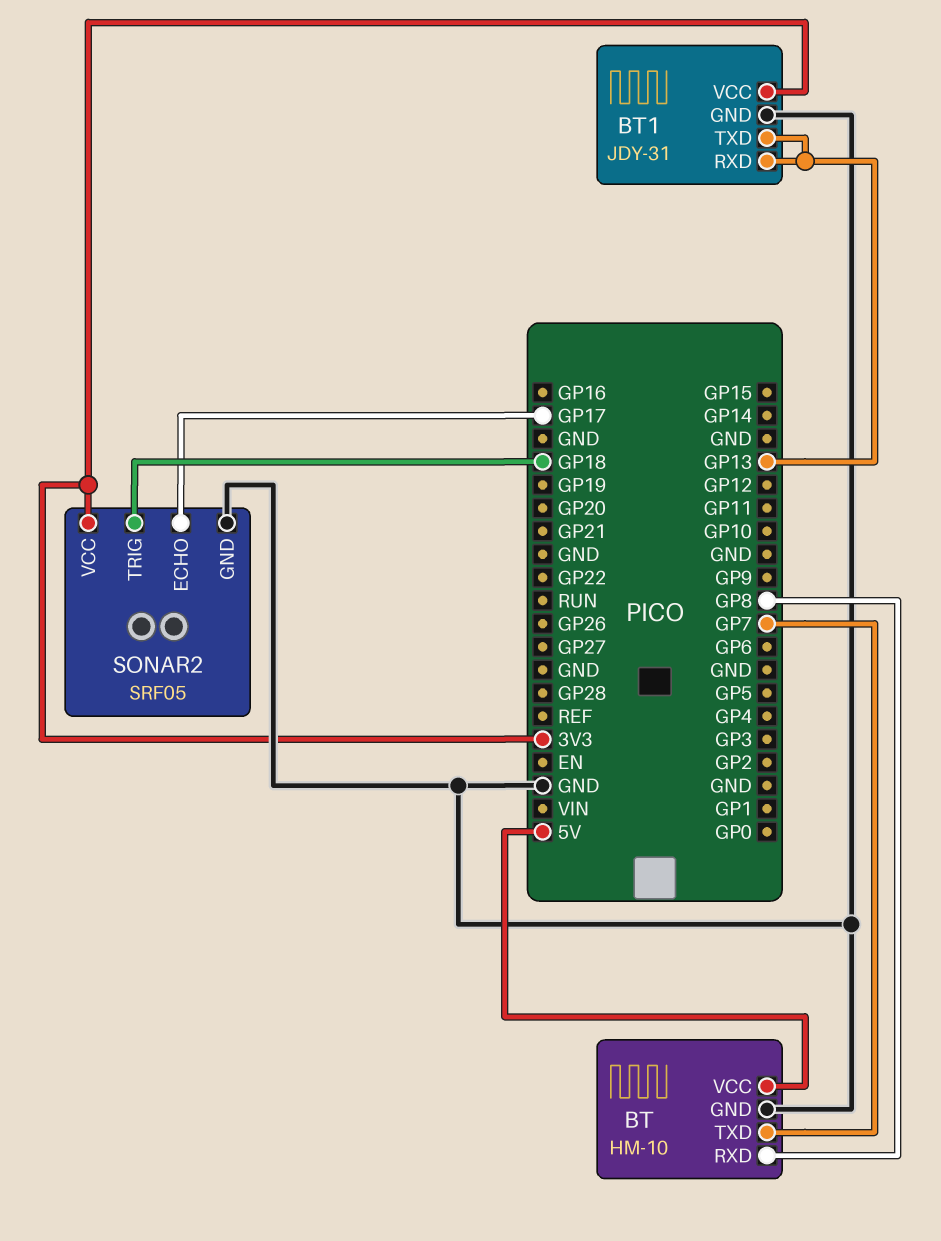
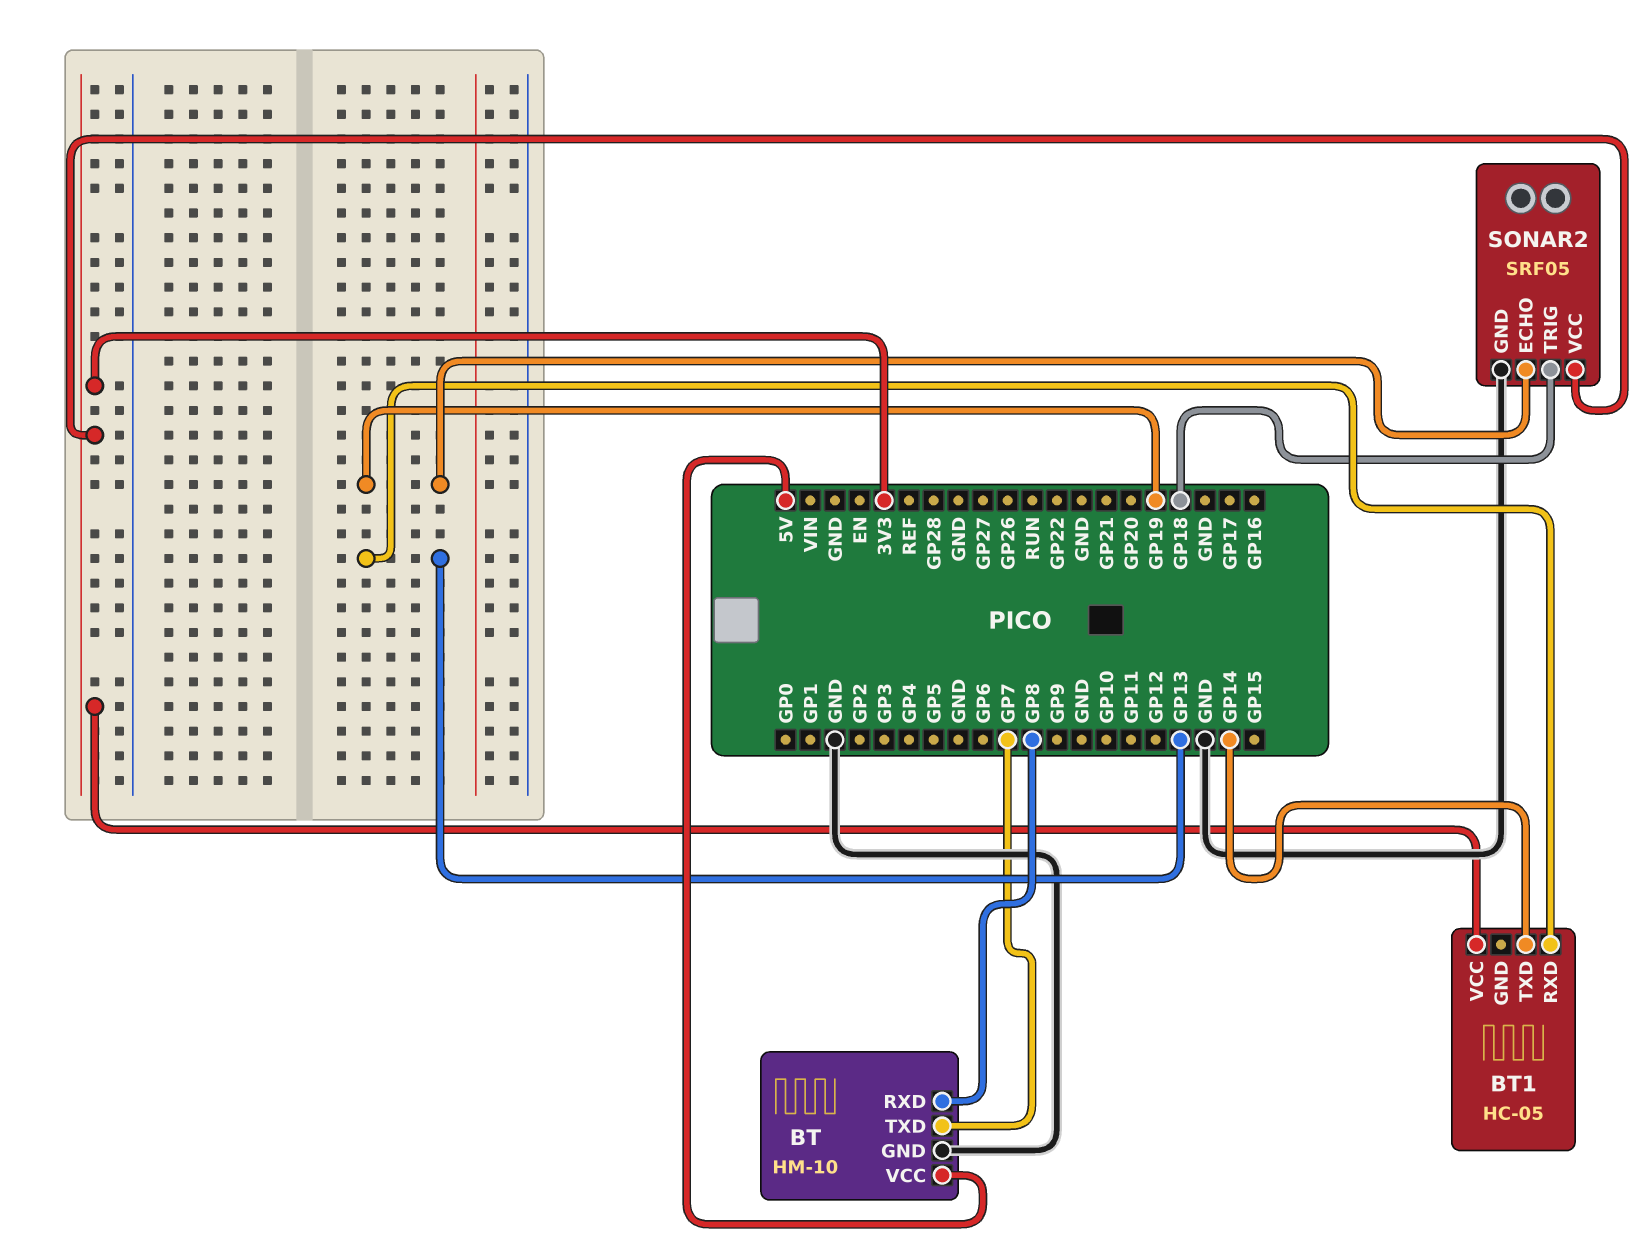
BT1: JDY-31 -> HC-05
BT1 pin GND: GND -> none
BT1 pin TXD: GP13 -> GP14
SONAR2 pin ECHO: GP17 -> GP19

